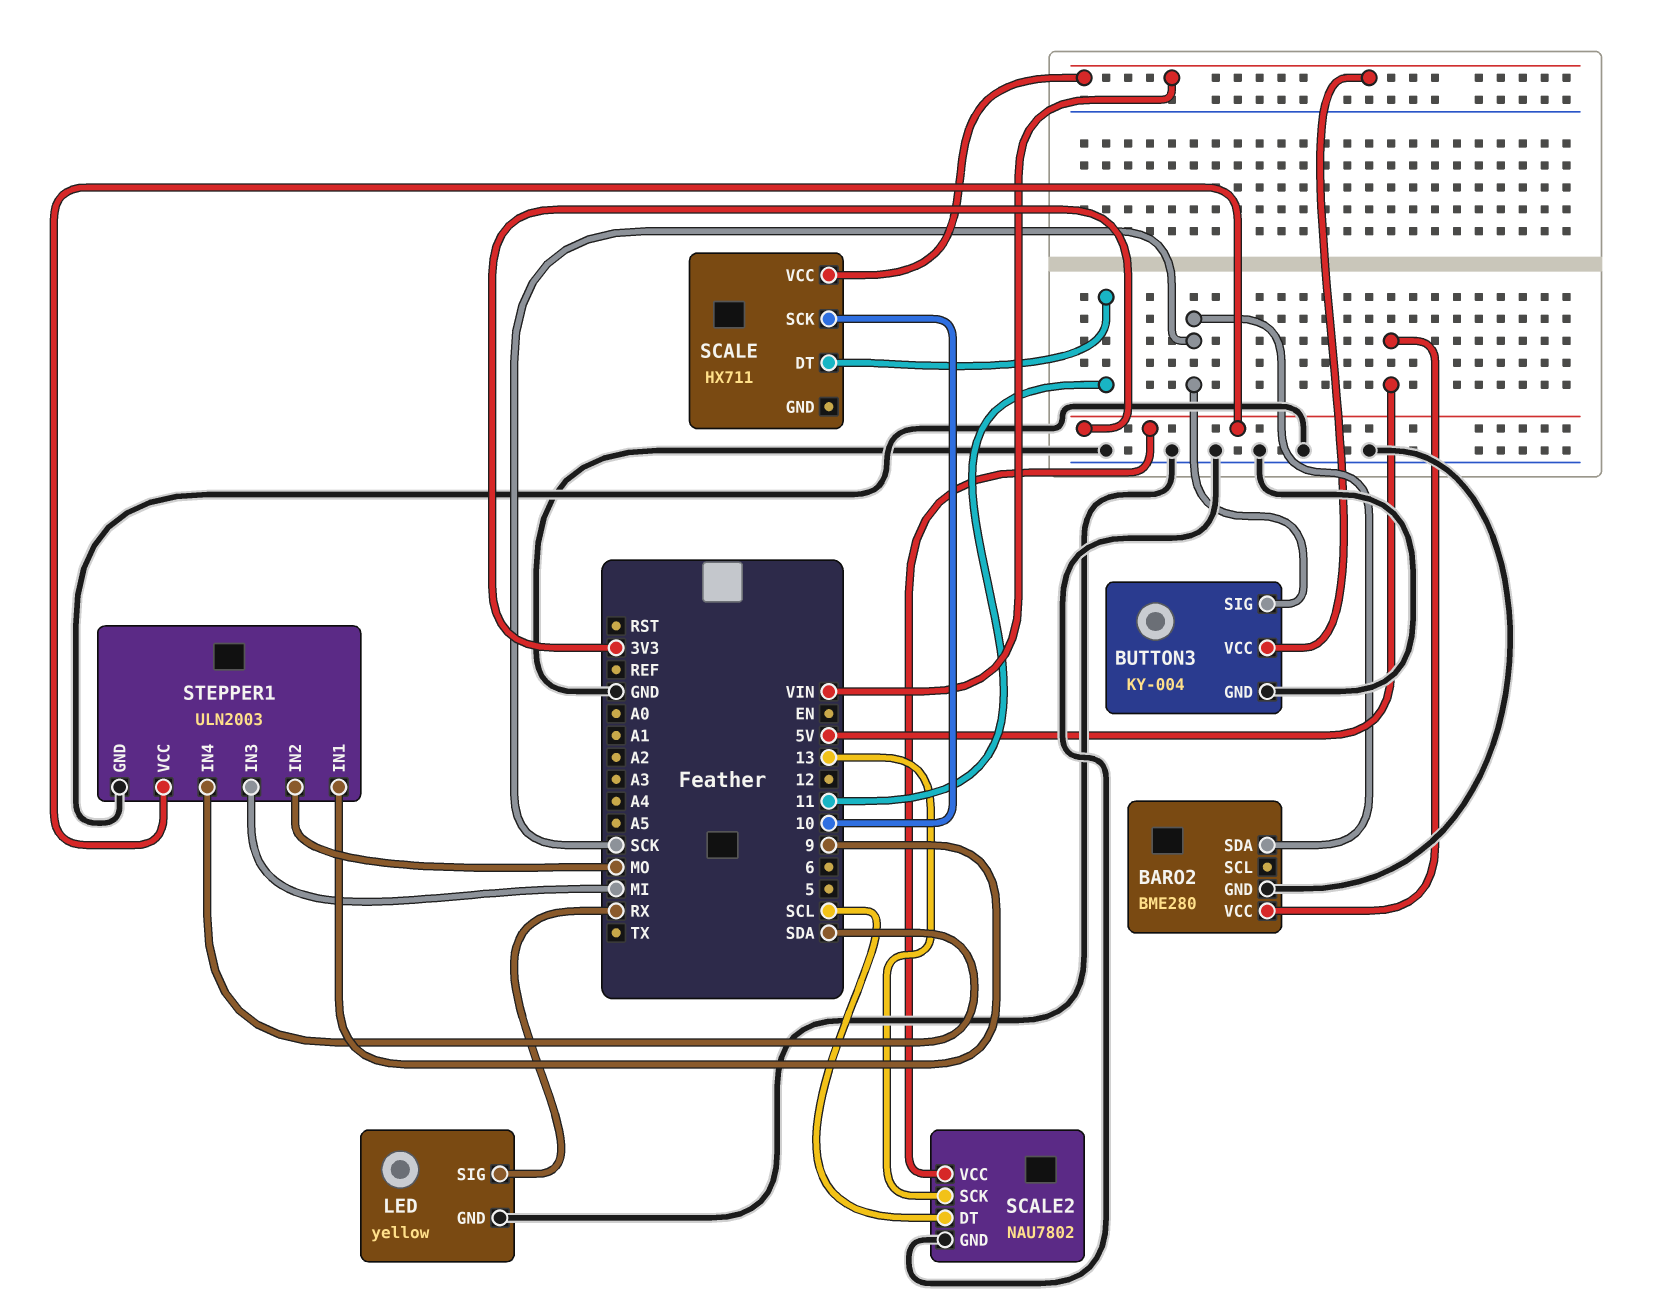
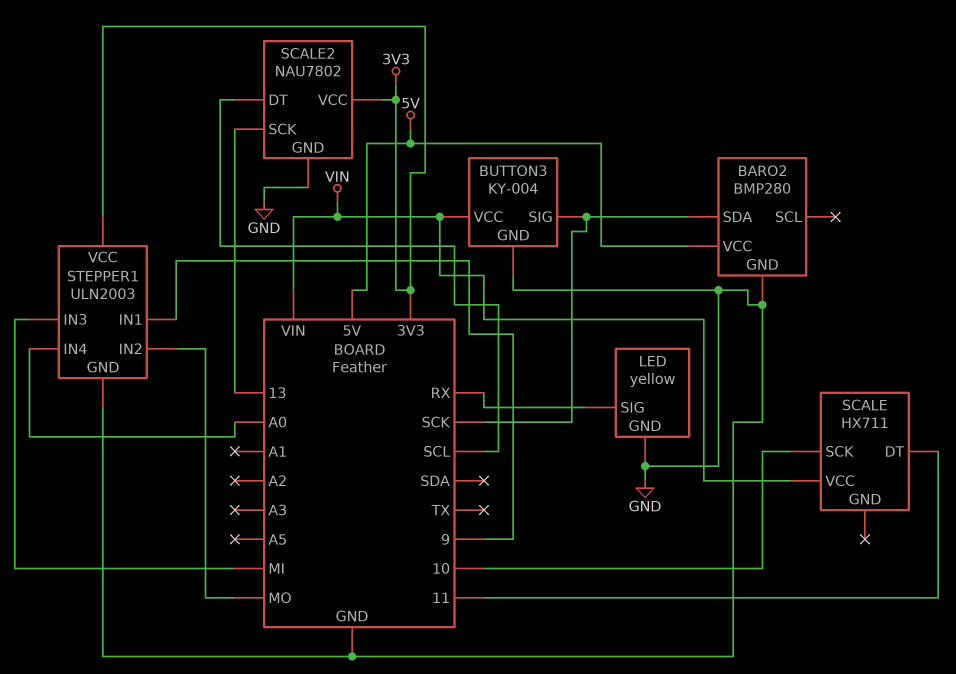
BARO2: BME280 -> BMP280
STEPPER1 pin IN4: SDA -> A0

